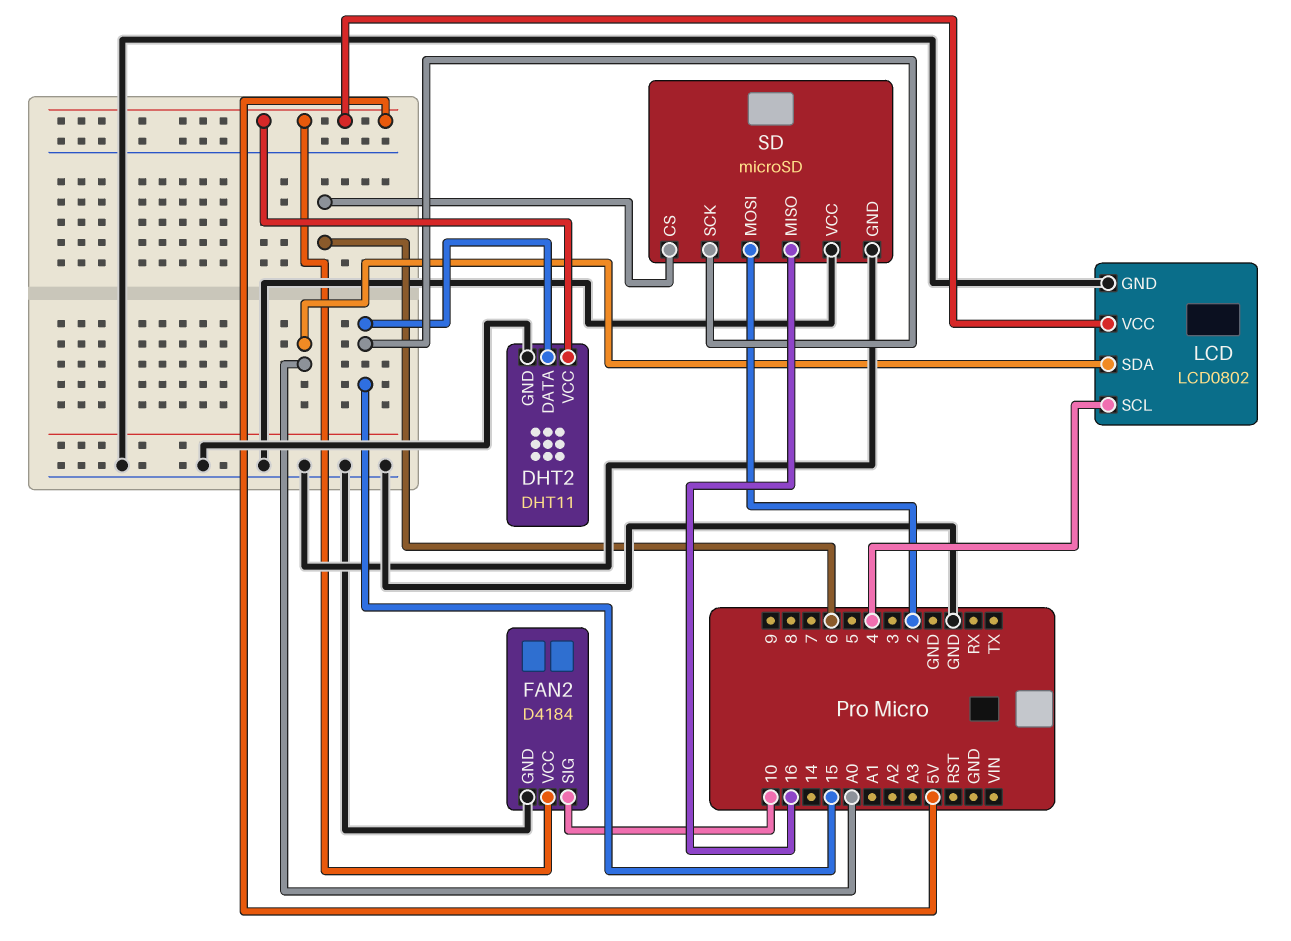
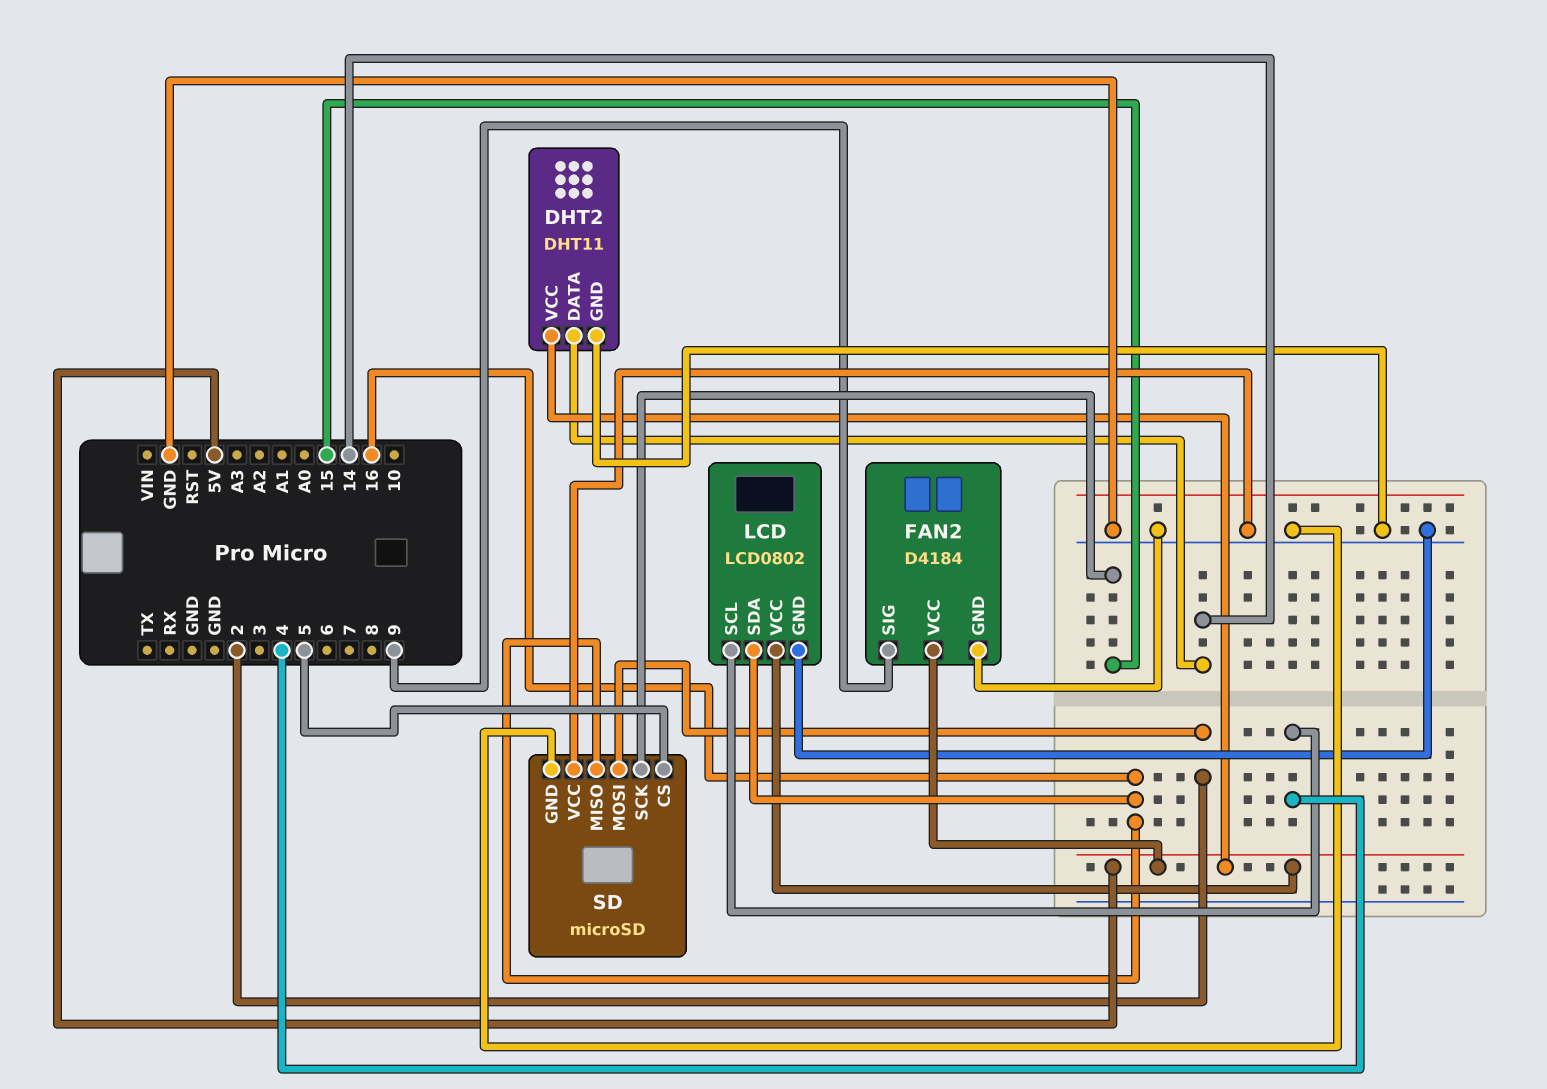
DHT2 pin DATA: 15 -> 14
FAN2 pin SIG: 10 -> 9
LCD pin SDA: A0 -> 16
SD pin CS: 6 -> 5

